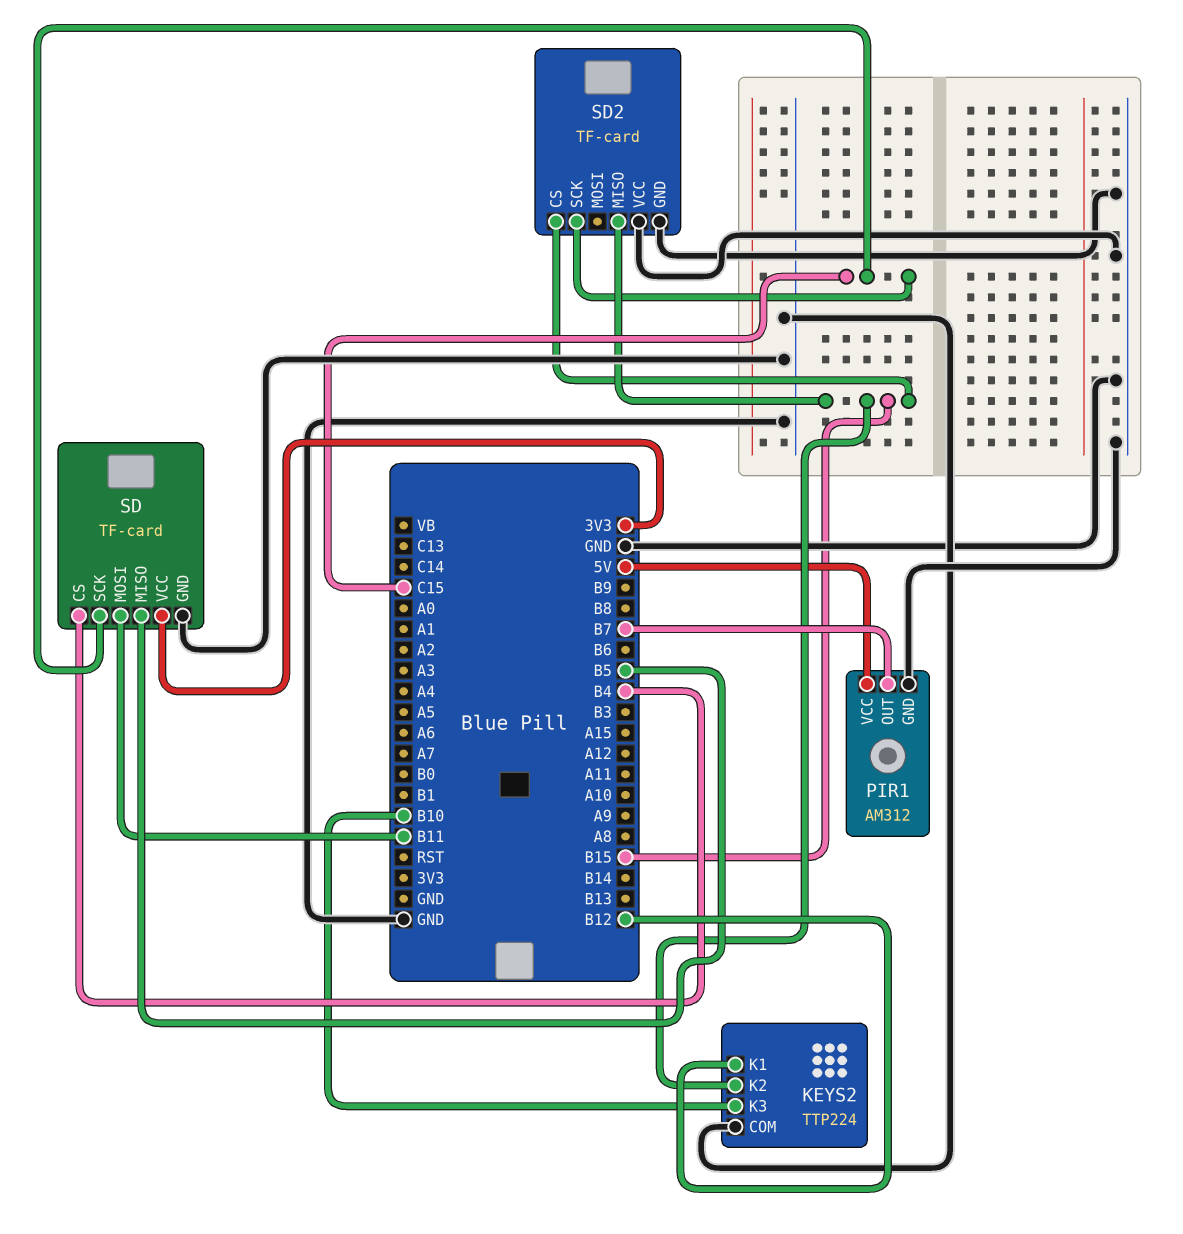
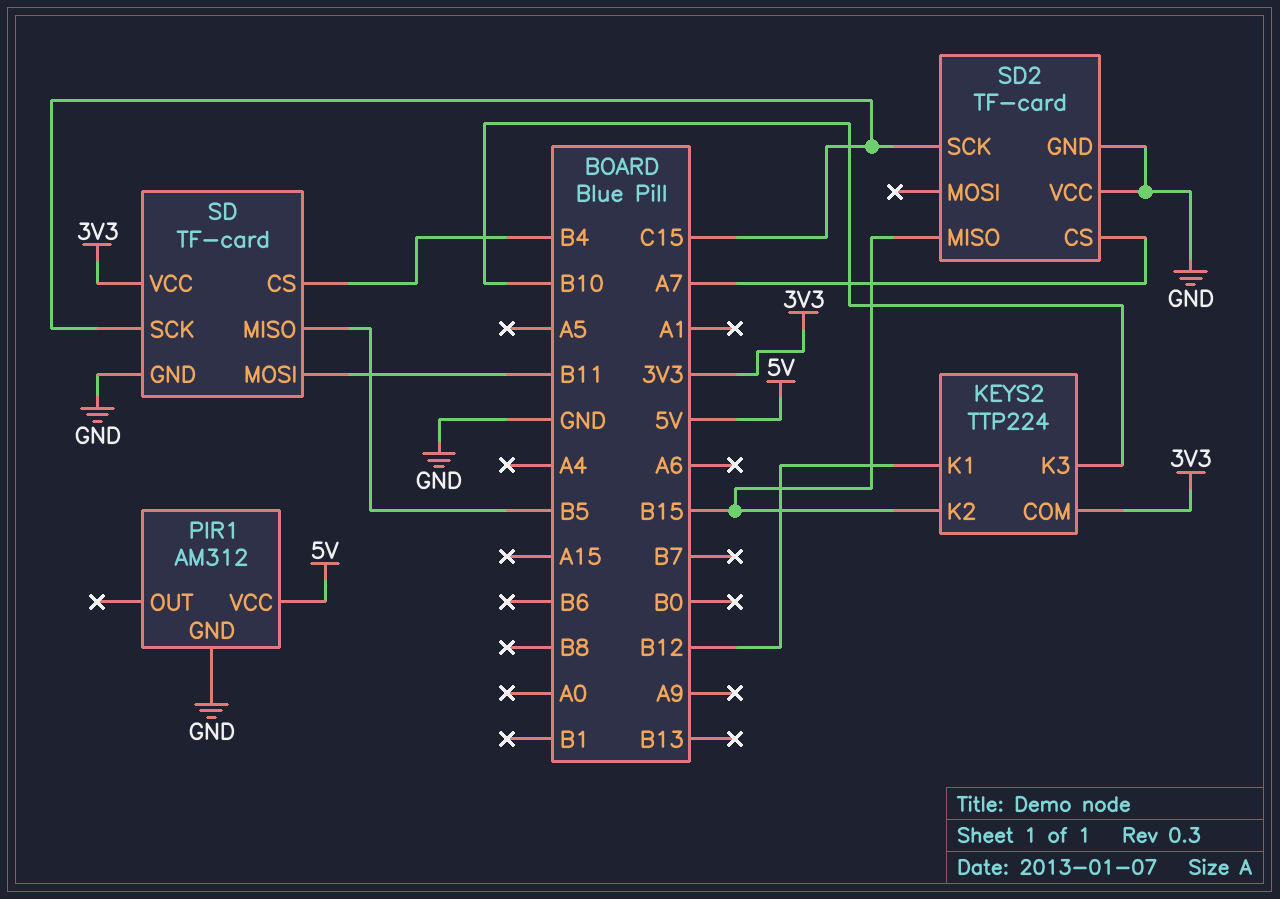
KEYS2 pin COM: GND -> 3V3
PIR1 pin OUT: B7 -> none
SD2 pin CS: B15 -> A7

